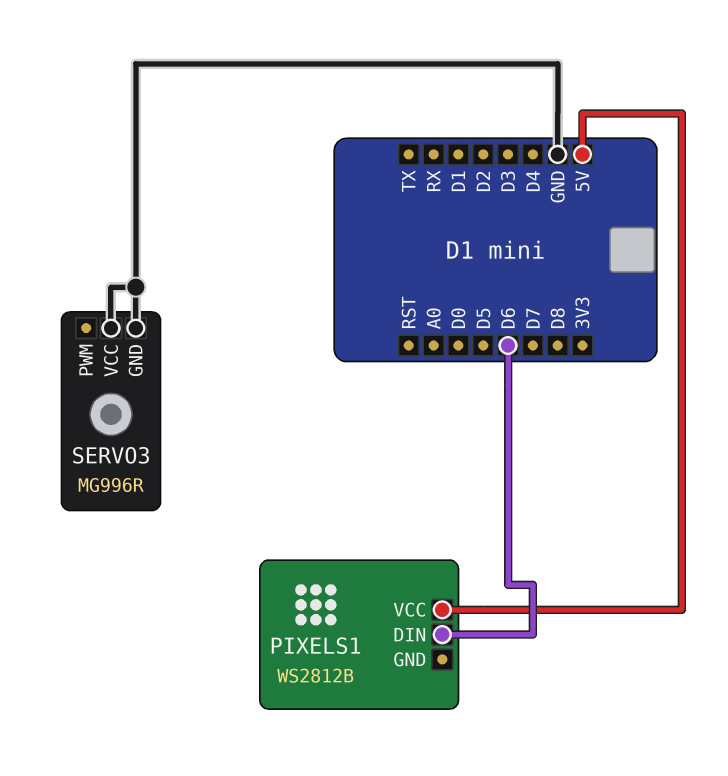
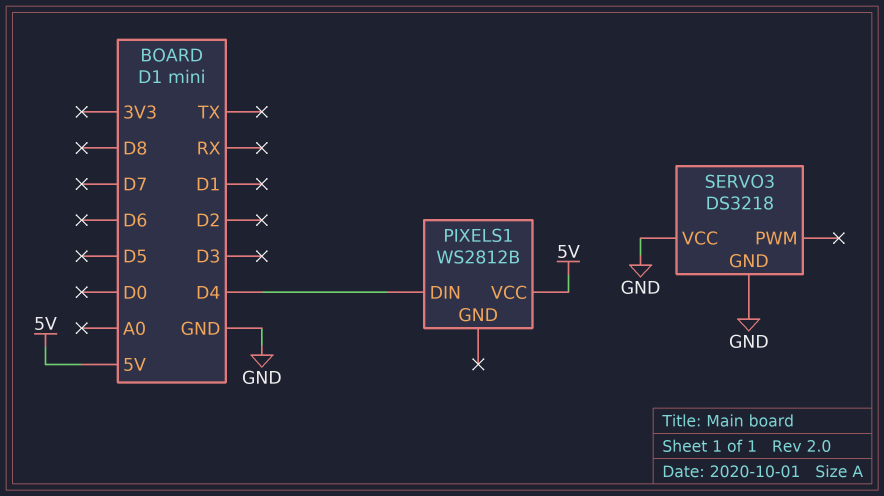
PIXELS1 pin DIN: D6 -> D4
SERVO3: MG996R -> DS3218

